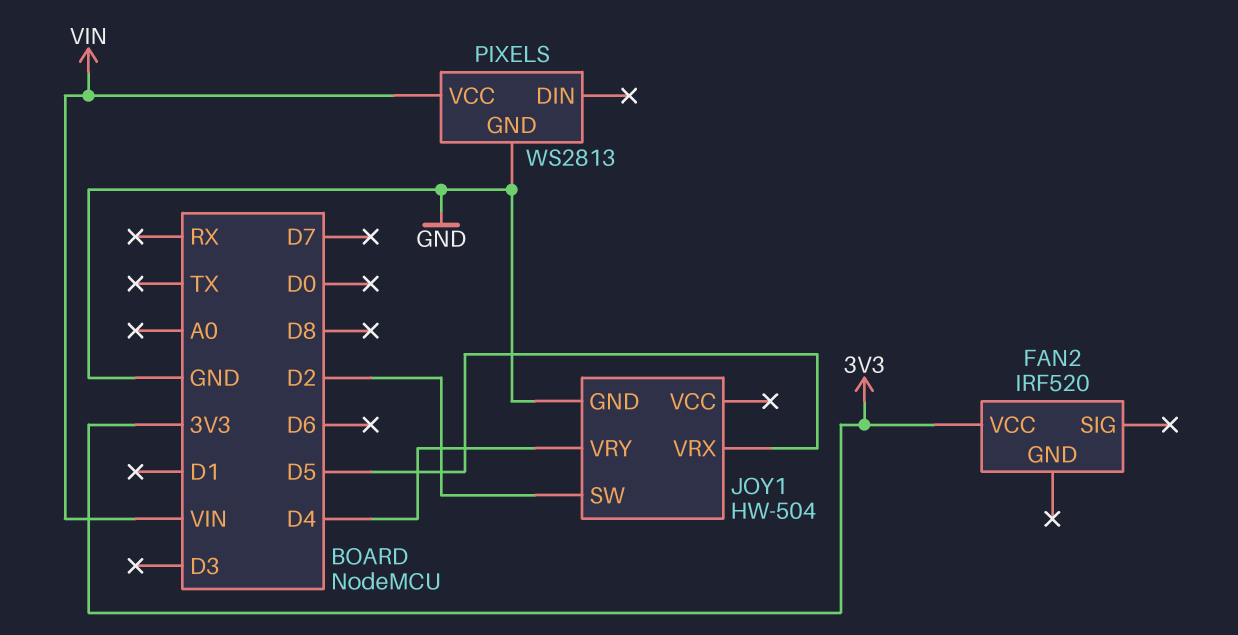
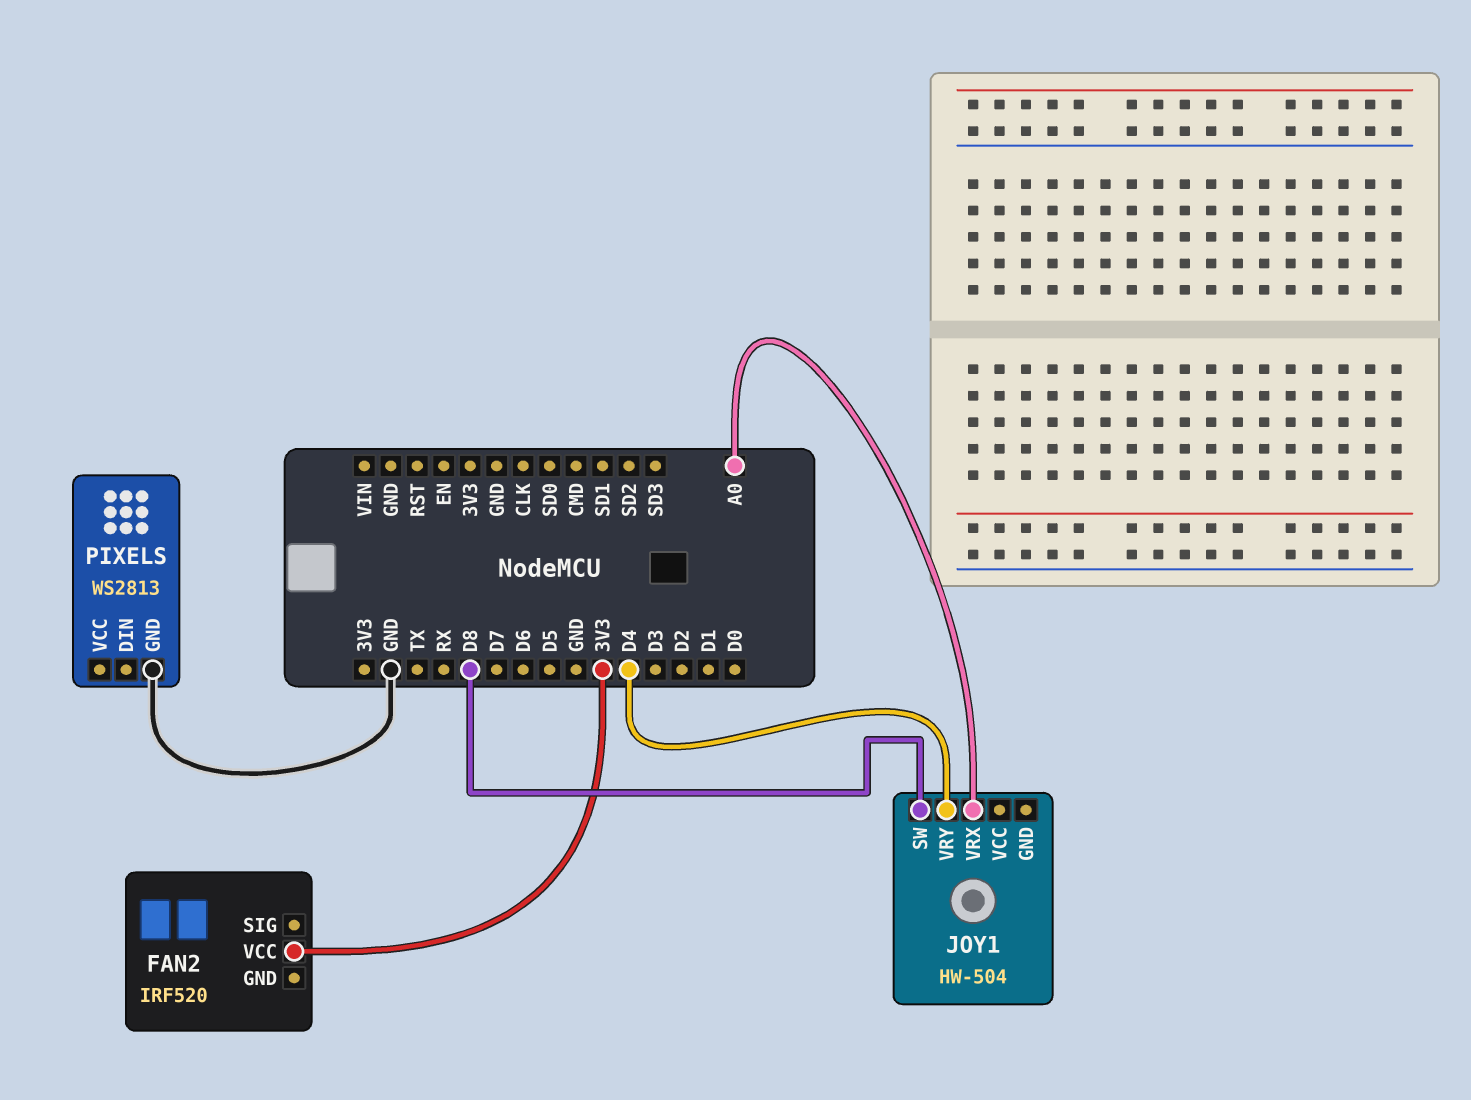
JOY1 pin GND: GND -> none
JOY1 pin SW: D2 -> D8
JOY1 pin VRX: D5 -> A0
PIXELS pin VCC: VIN -> none

